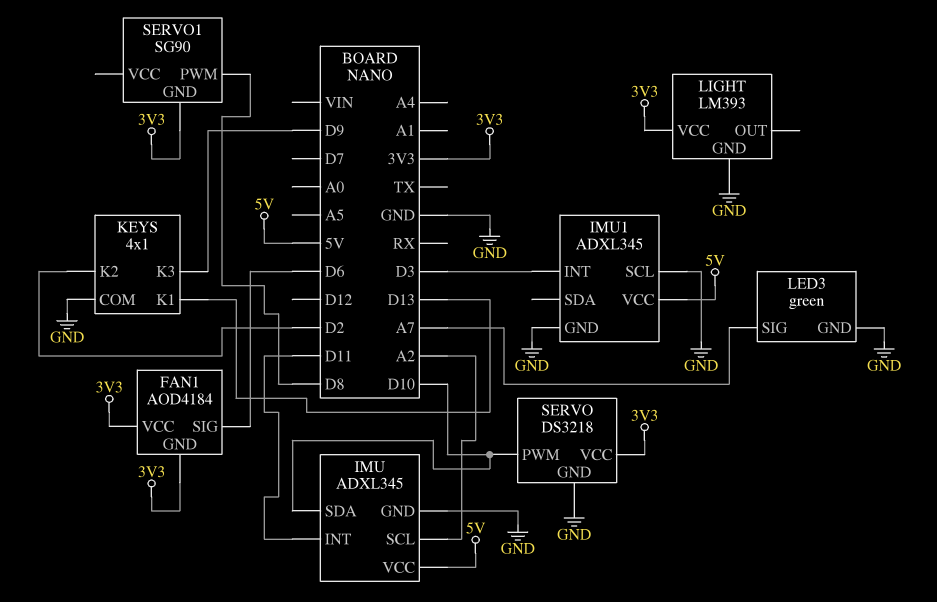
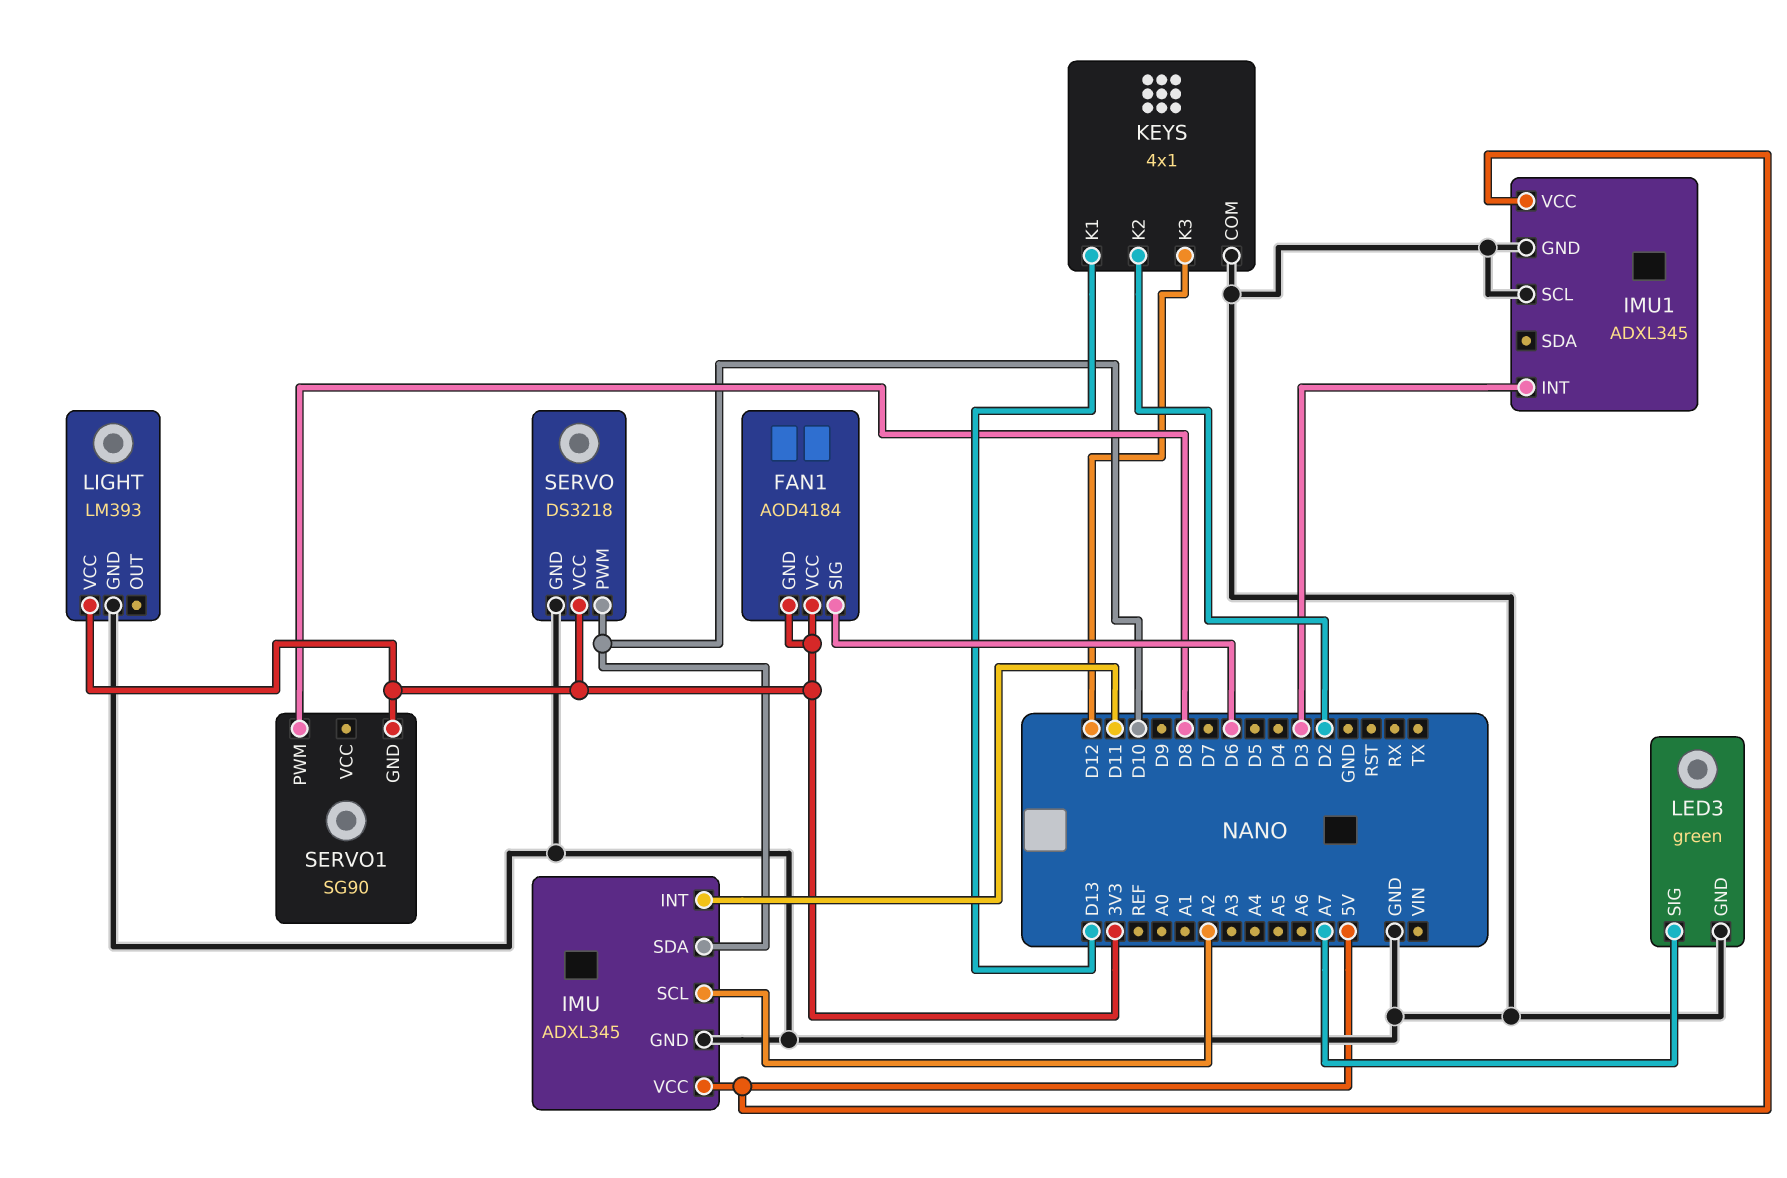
KEYS pin K3: D9 -> D12

